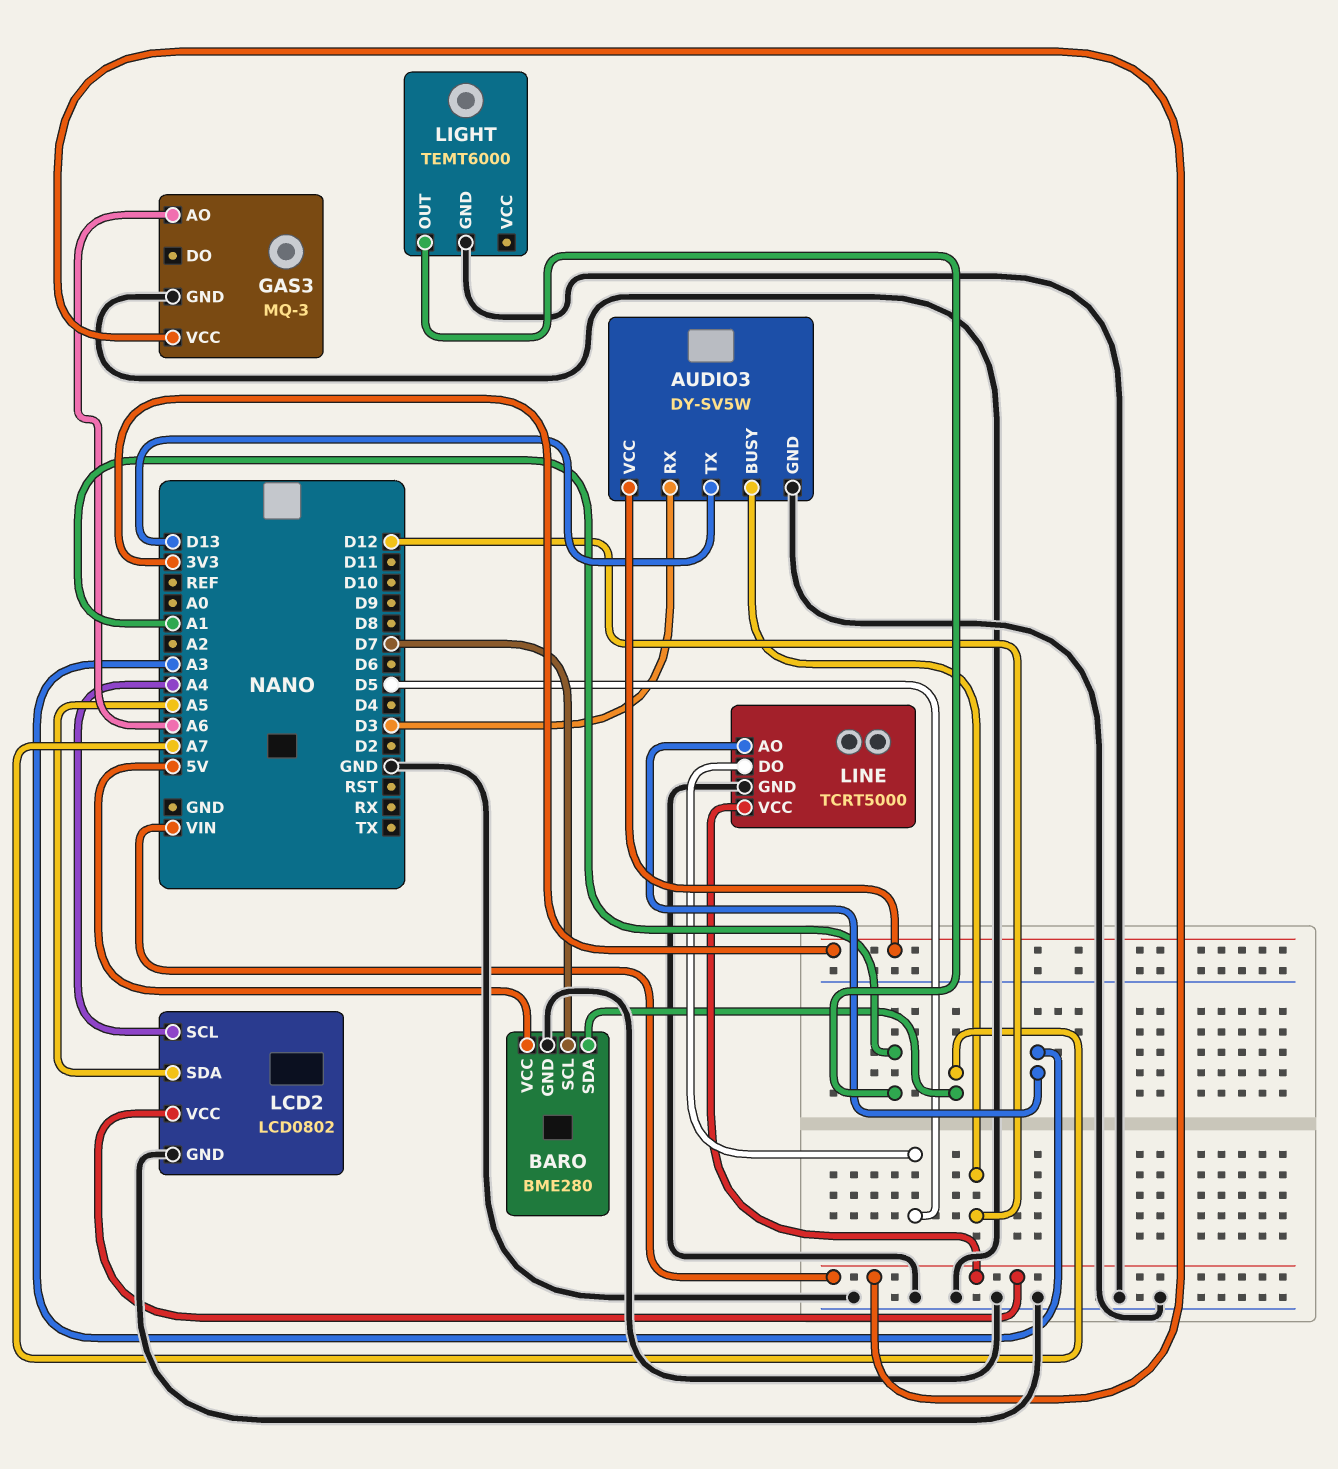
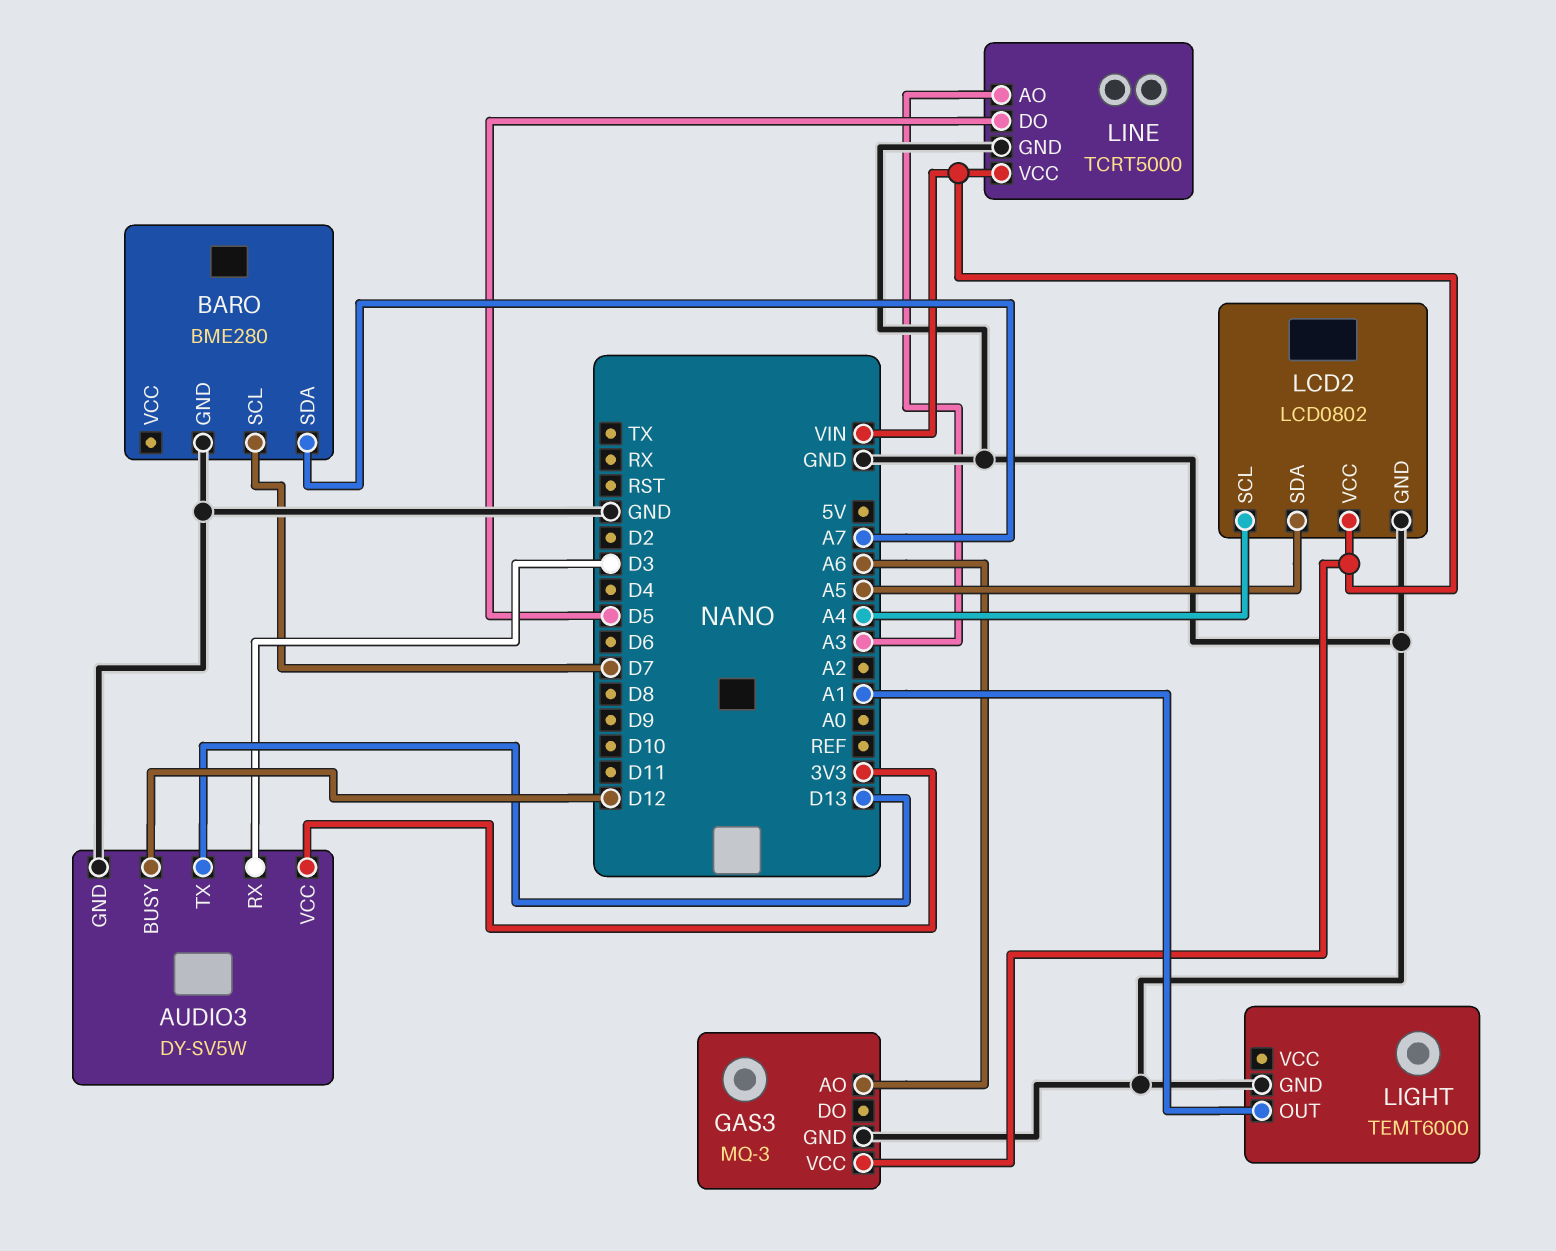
BARO pin VCC: 5V -> none

